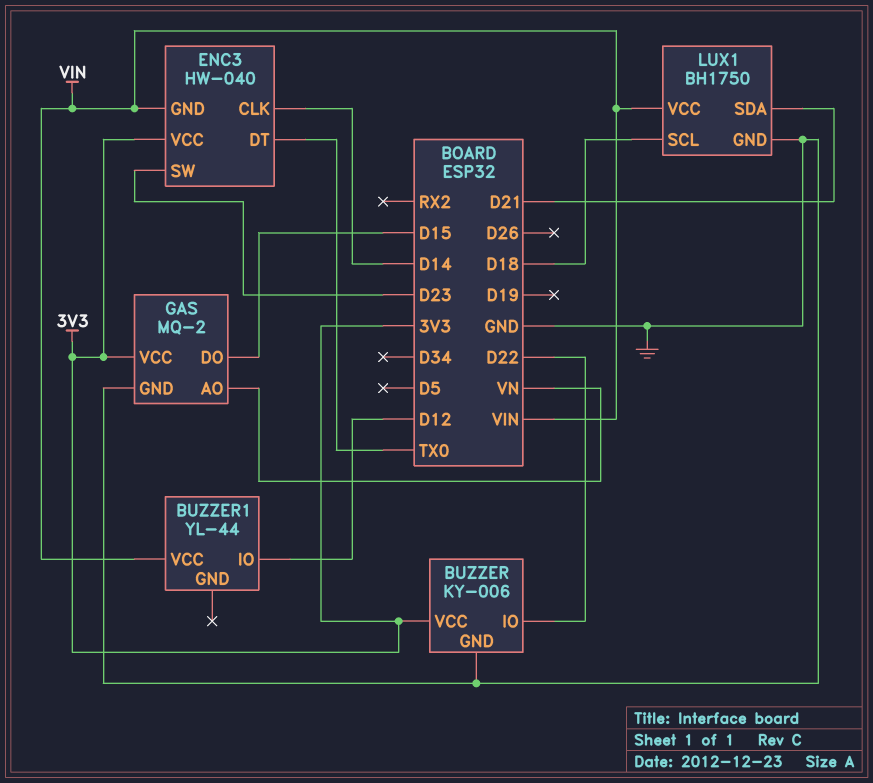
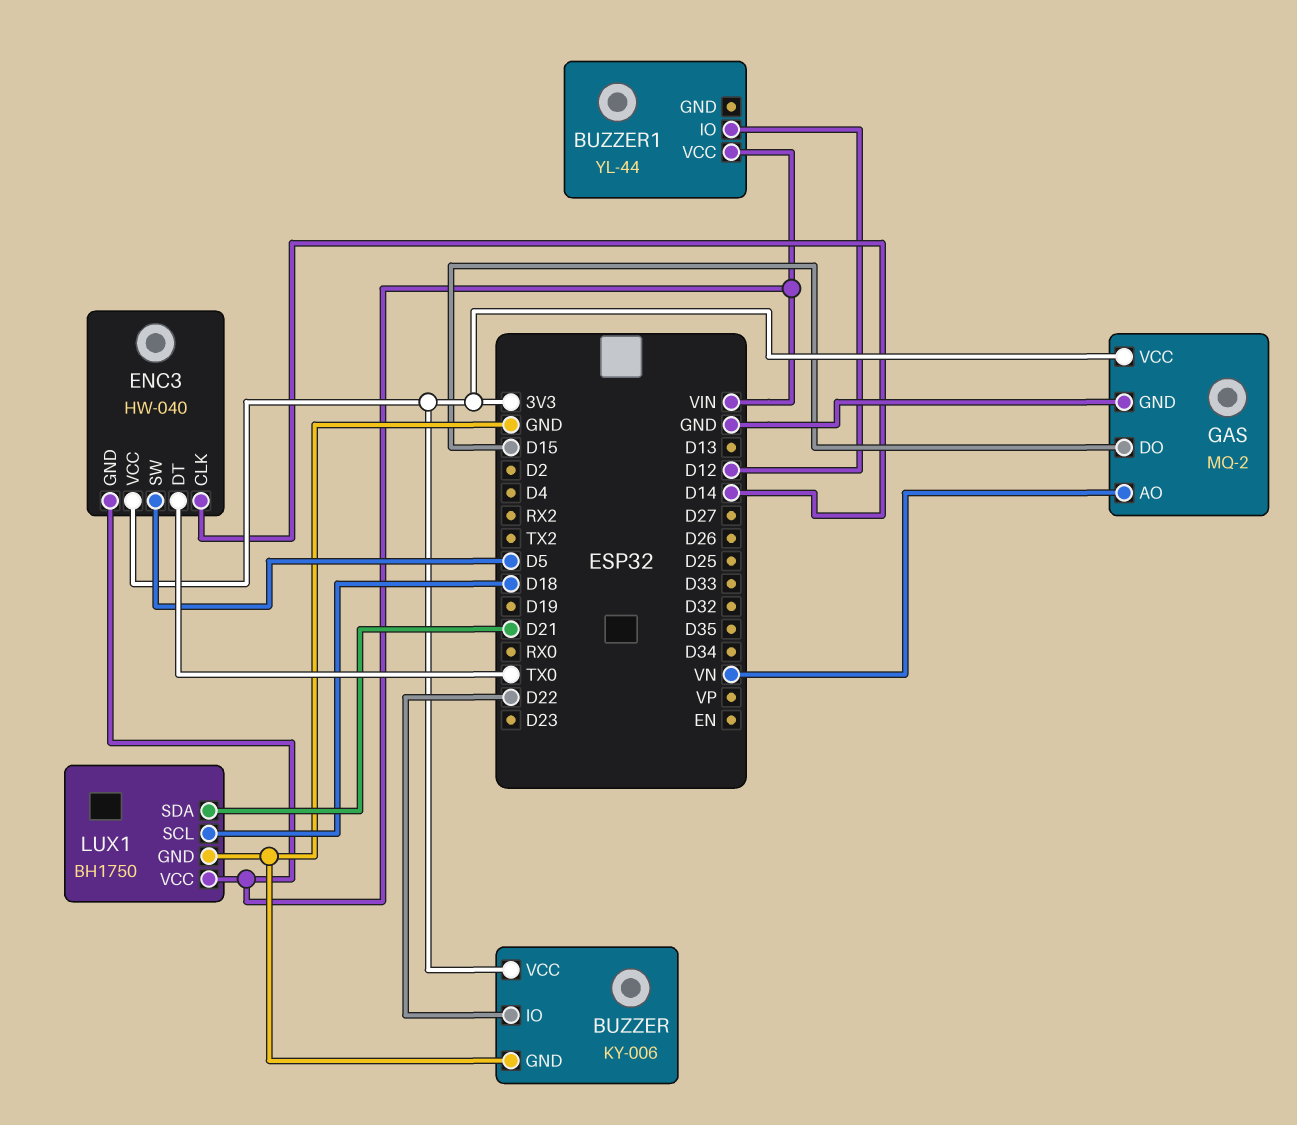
ENC3 pin SW: D23 -> D5

